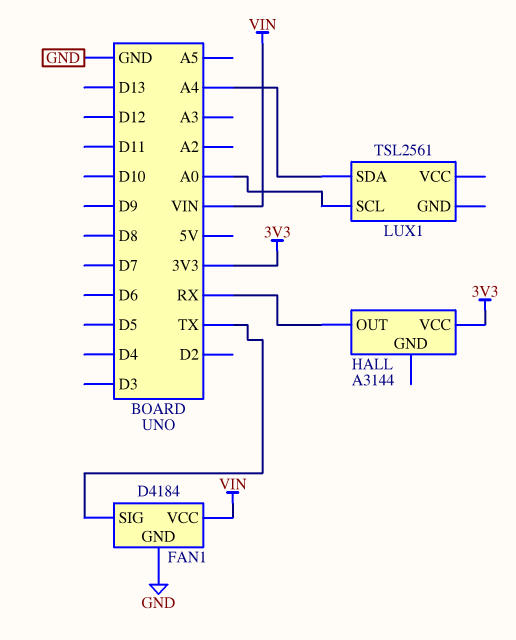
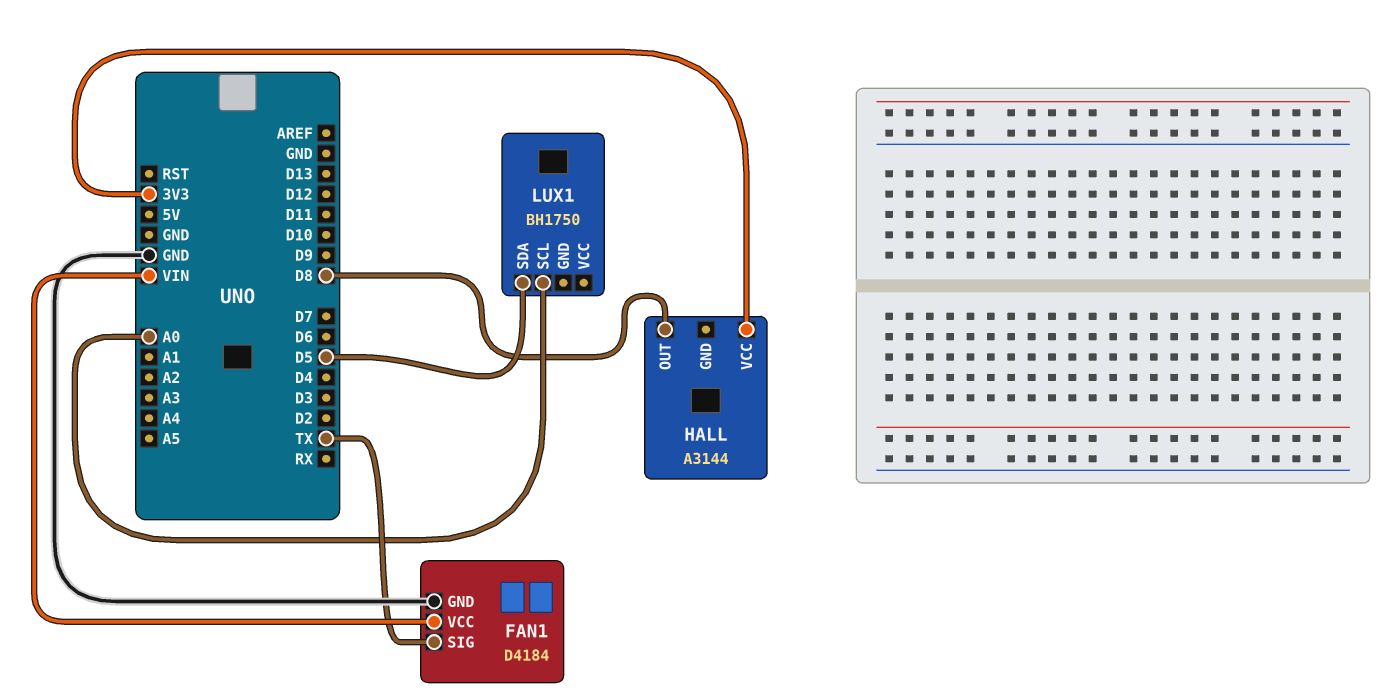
HALL pin OUT: RX -> D8
LUX1: TSL2561 -> BH1750
LUX1 pin SDA: A4 -> D5

